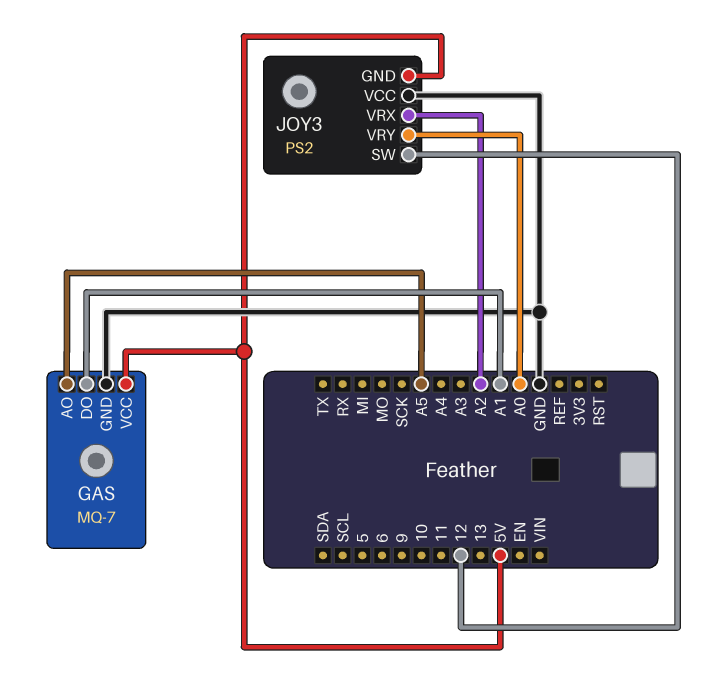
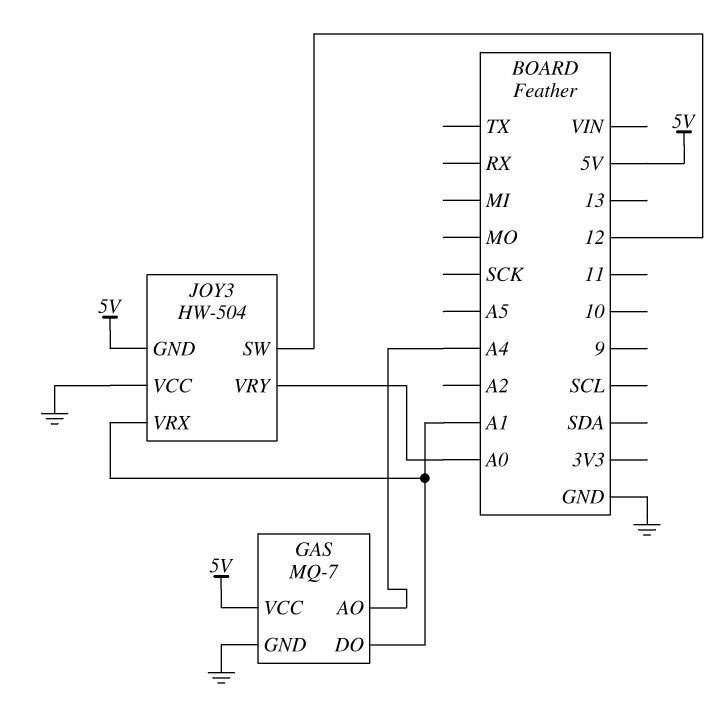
GAS pin AO: A5 -> A4
JOY3: PS2 -> HW-504
JOY3 pin VRX: A2 -> A1

